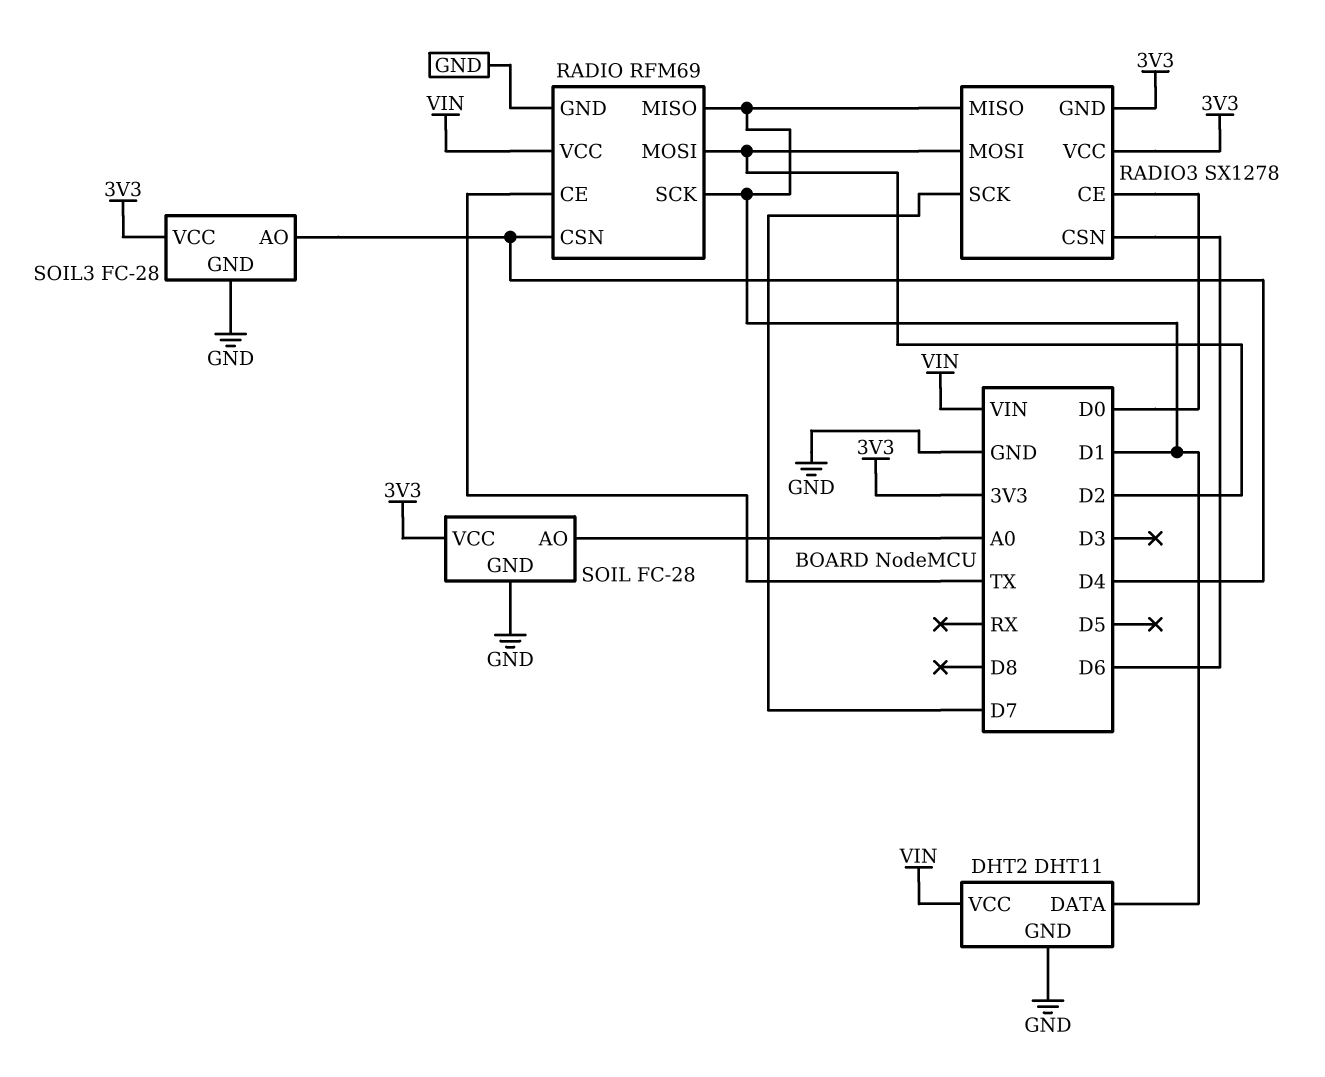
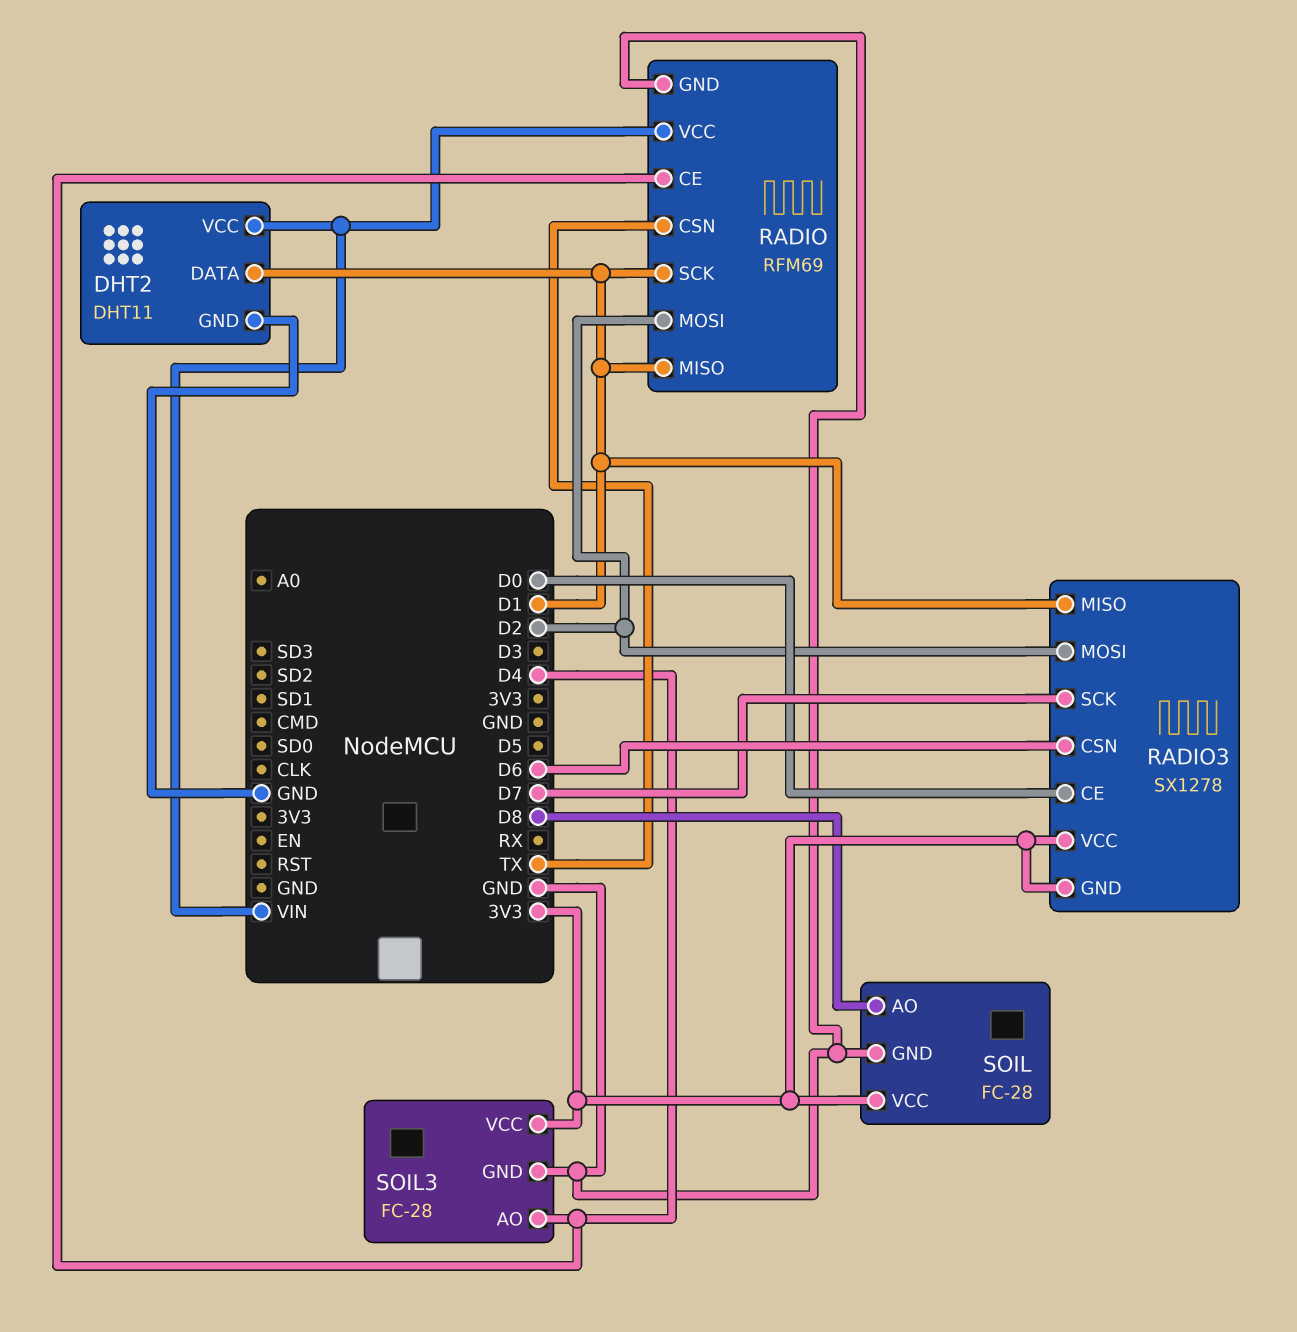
RADIO pin CE: TX -> D4
RADIO pin CSN: D4 -> TX
SOIL pin AO: A0 -> D8

